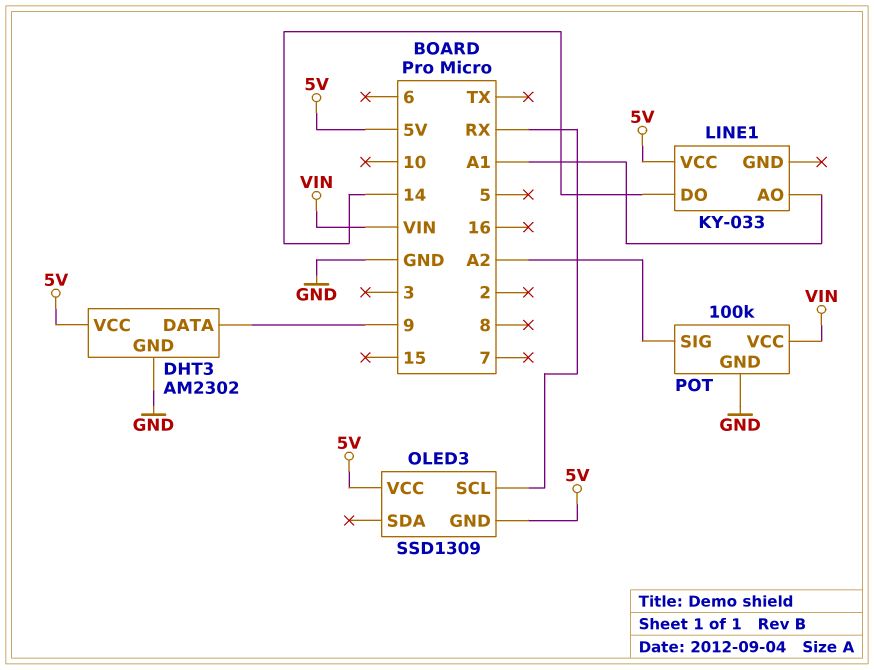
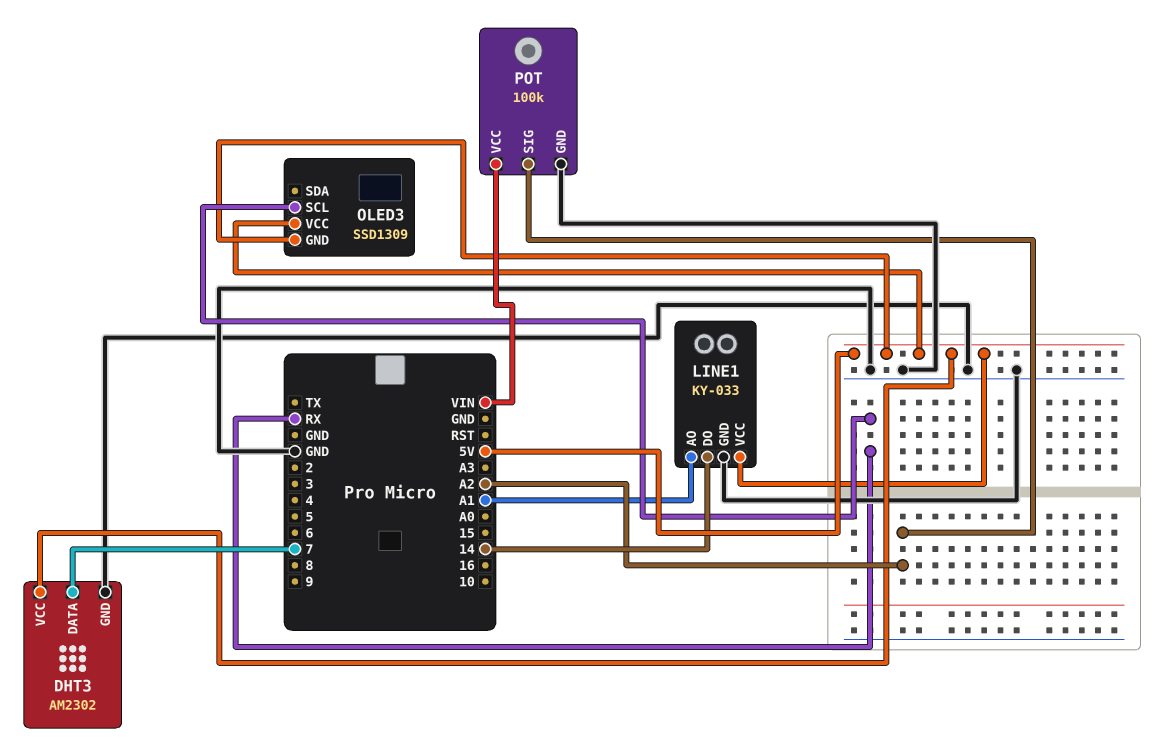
DHT3 pin DATA: 9 -> 7
LINE1 pin GND: none -> GND

